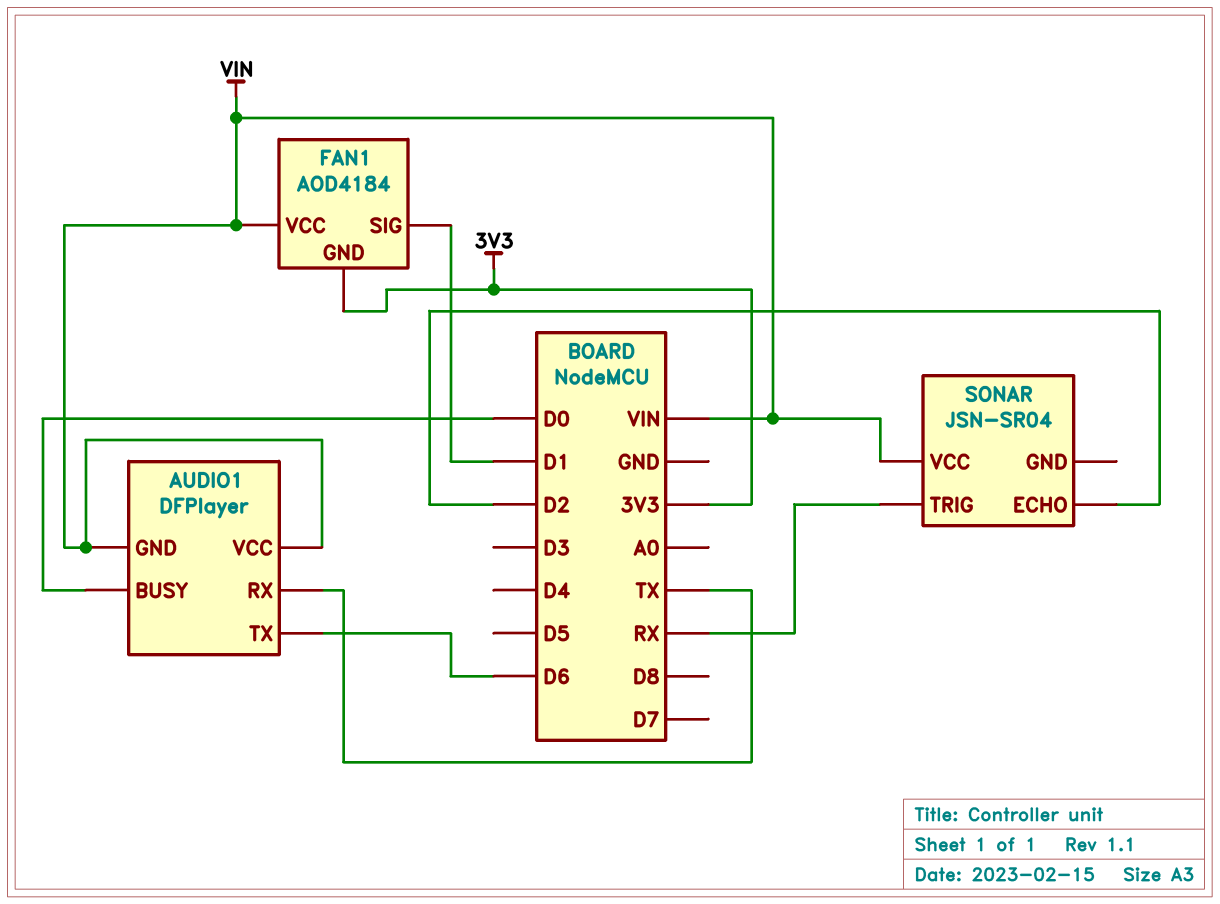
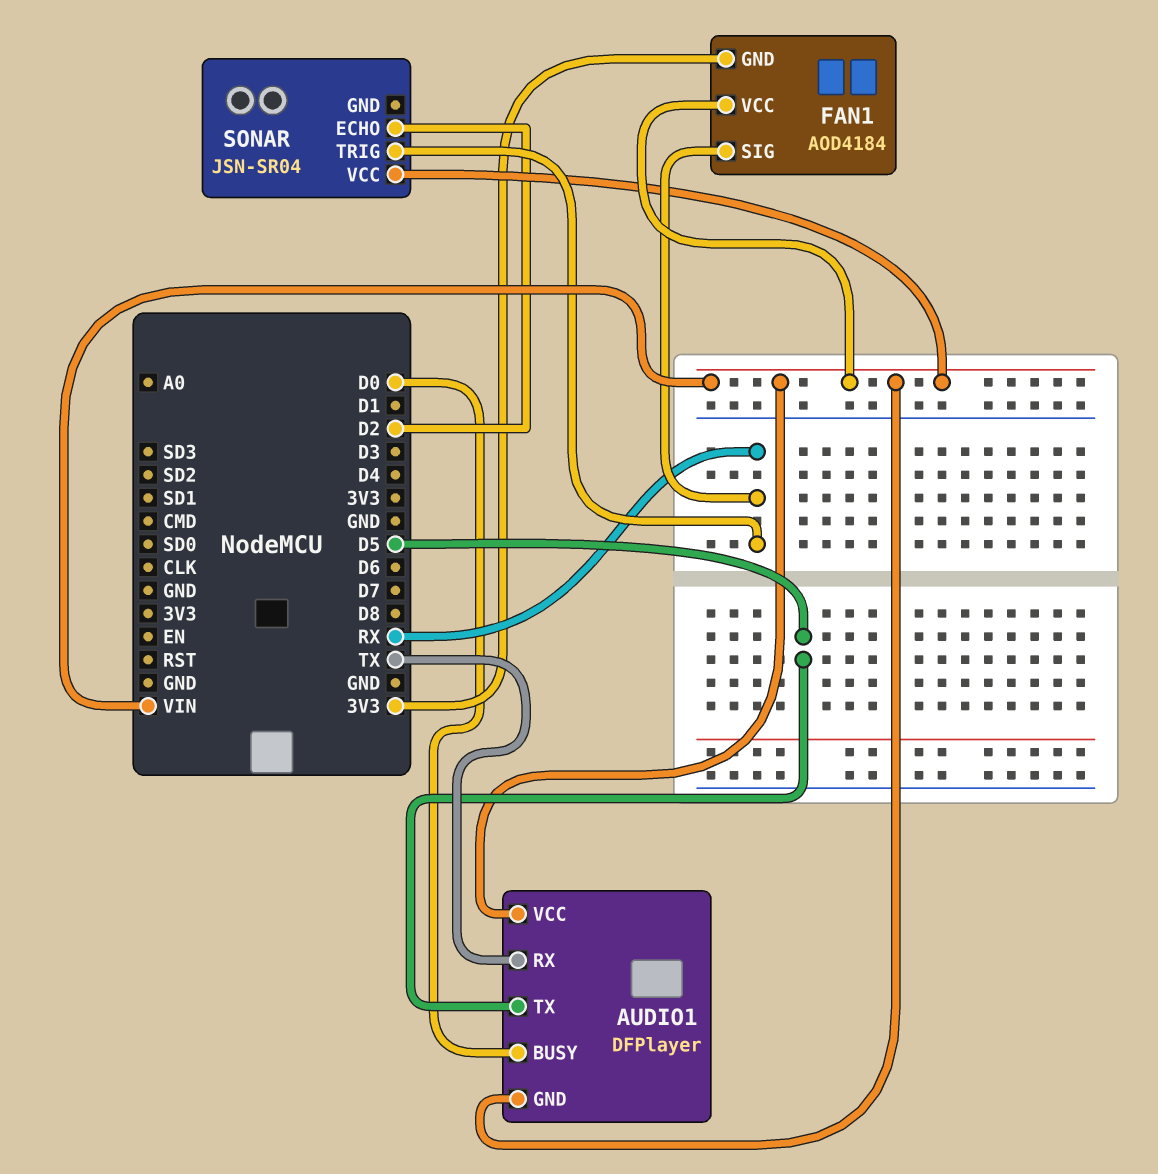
AUDIO1 pin TX: D6 -> D5
FAN1 pin SIG: D1 -> RX

